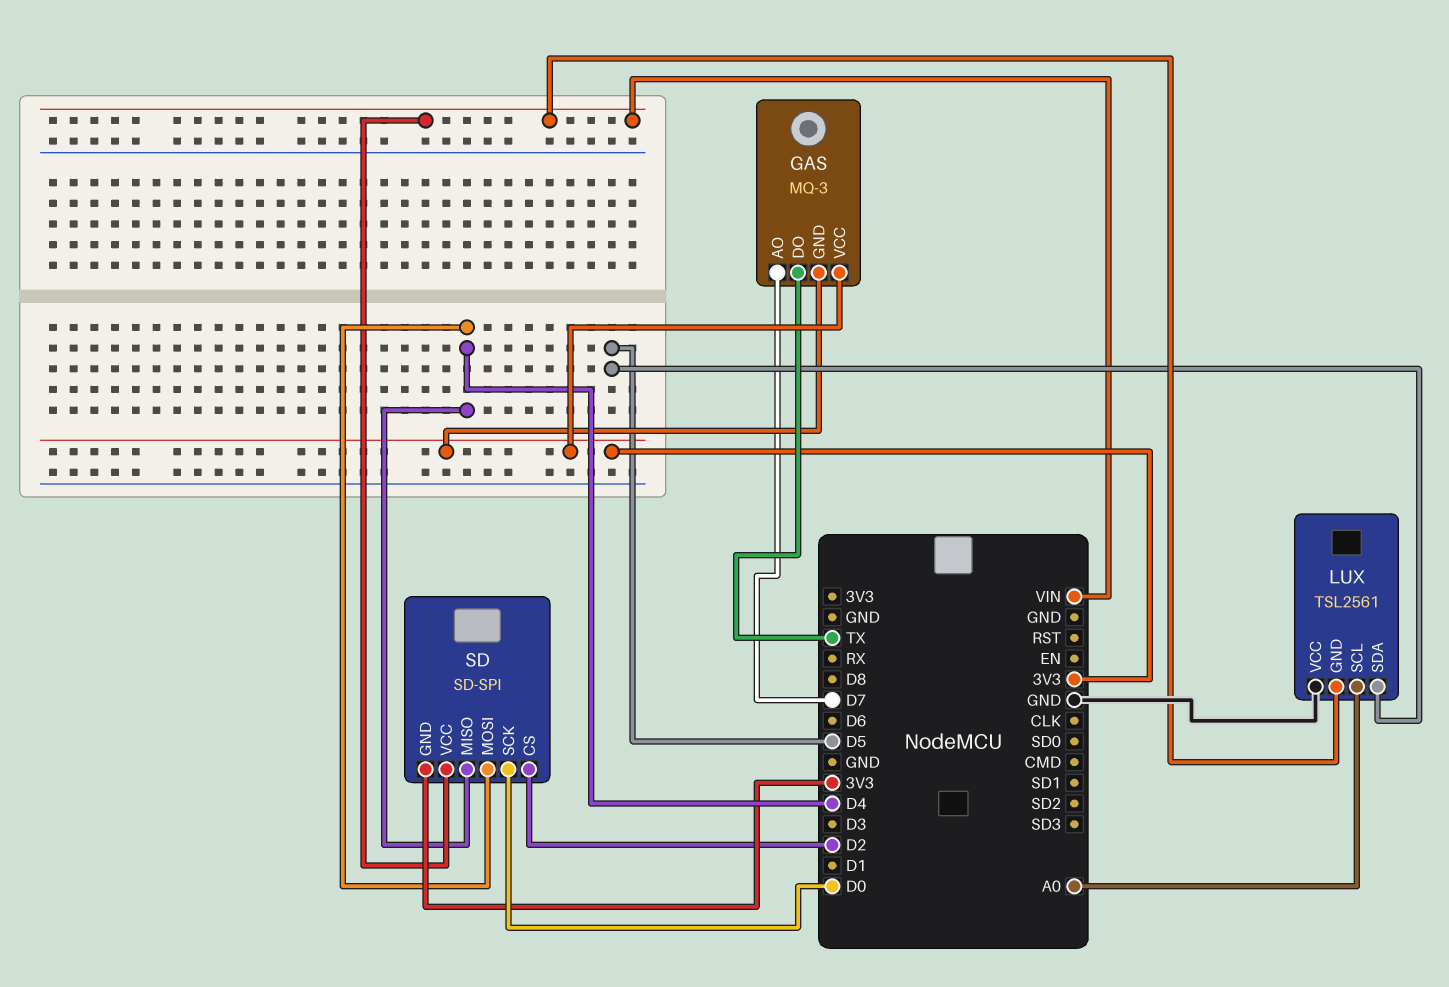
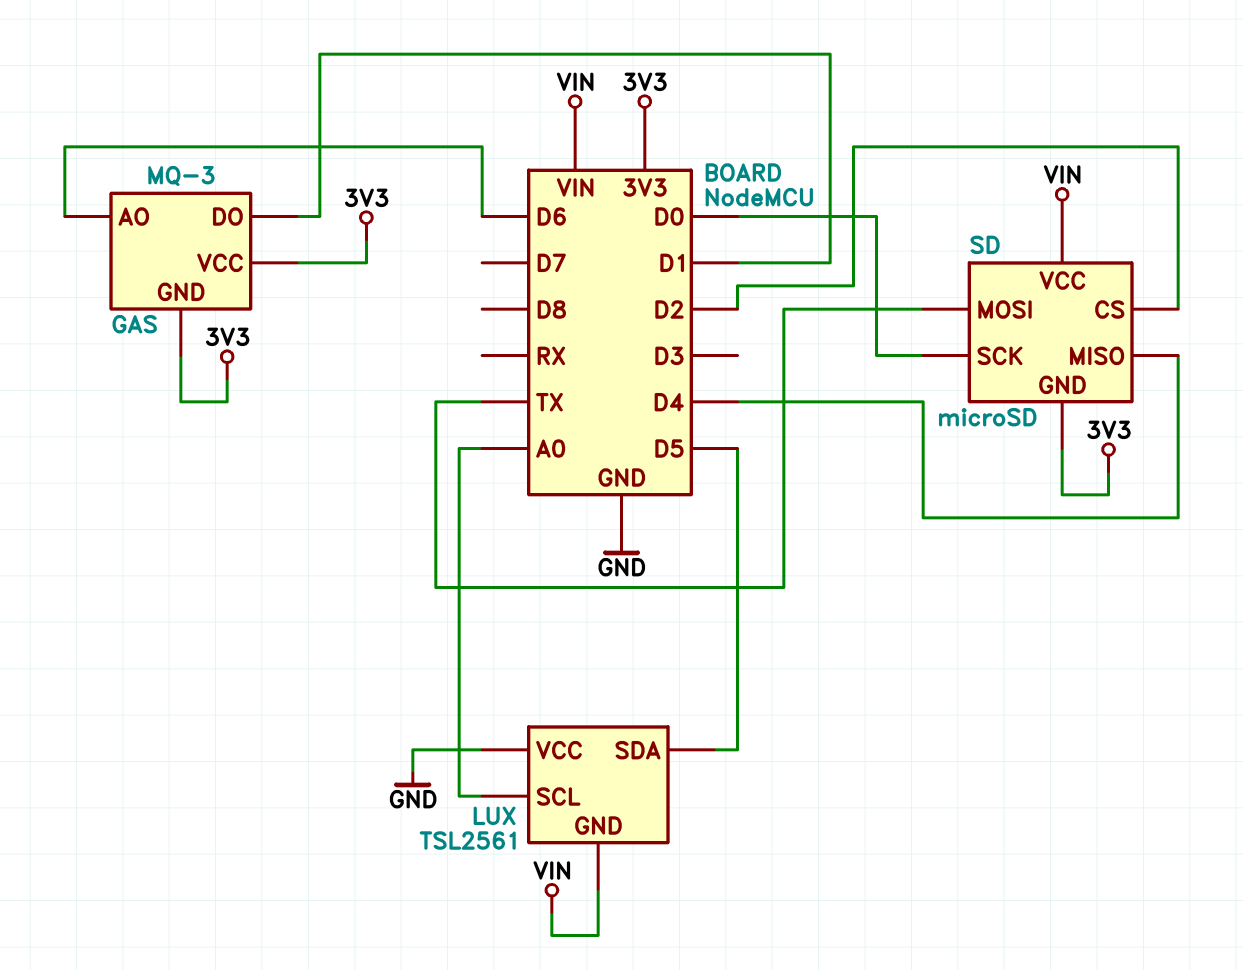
GAS pin AO: D7 -> D6
GAS pin DO: TX -> D1
SD: SD-SPI -> microSD
SD pin MOSI: D4 -> TX

